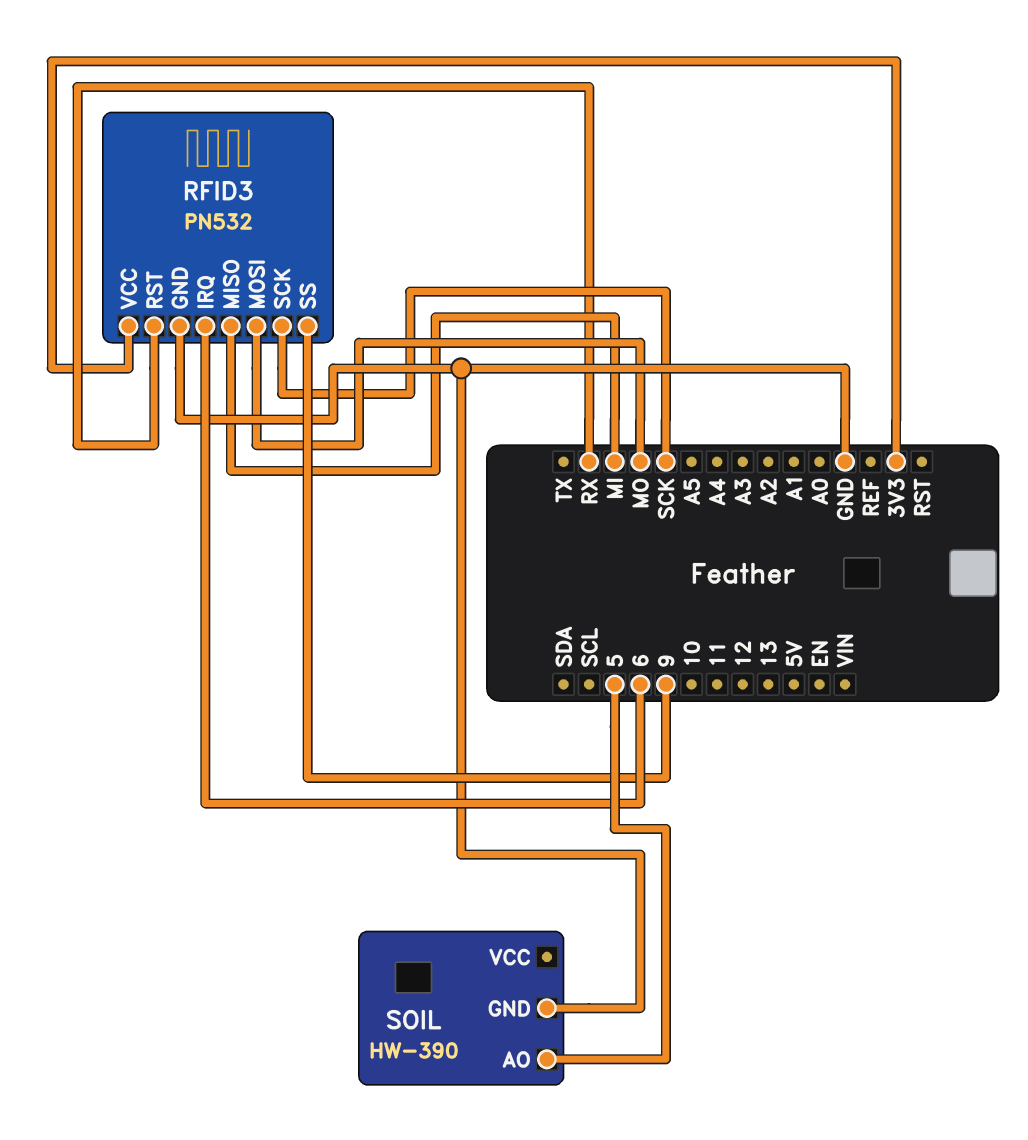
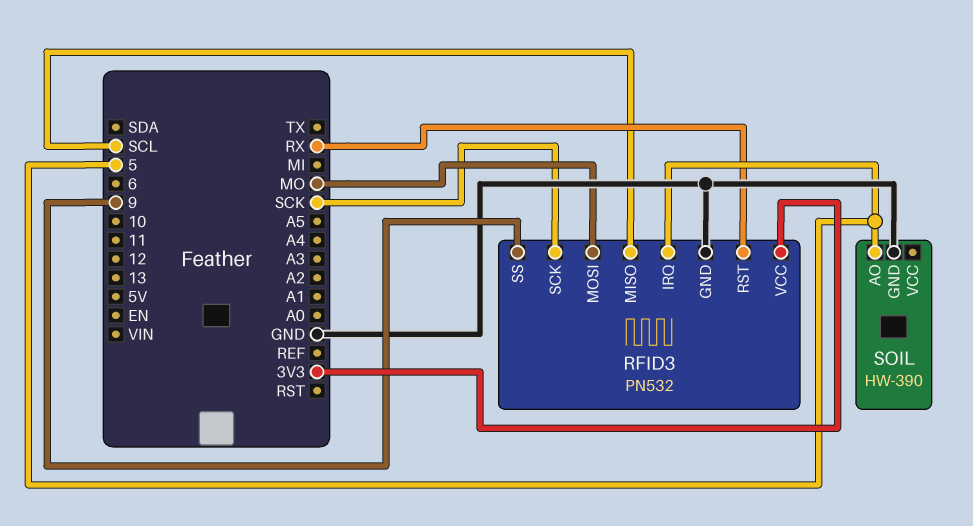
RFID3 pin IRQ: 6 -> 5
RFID3 pin MISO: MI -> SCL

